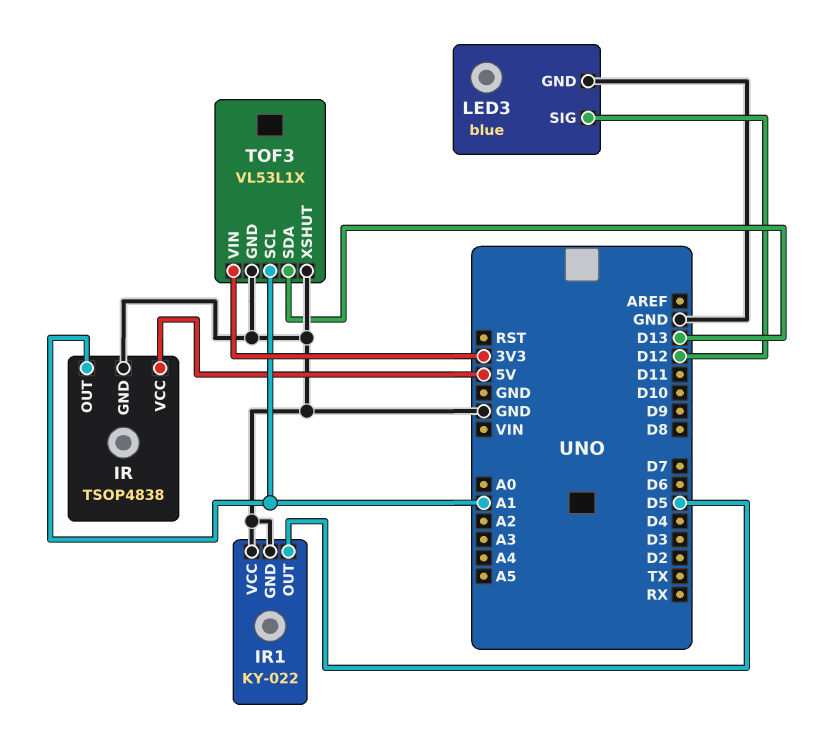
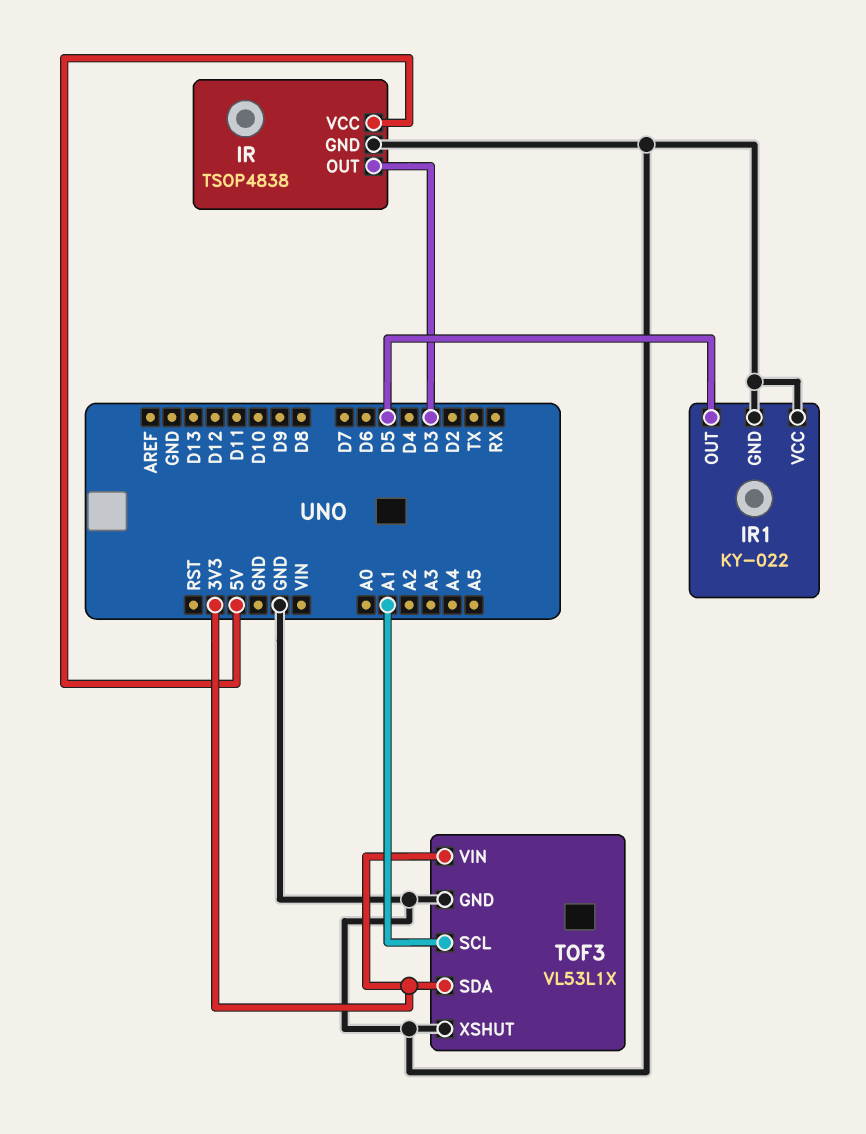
IR pin OUT: A1 -> D3
LED3: blue -> none
LED3 pin GND: GND -> none
LED3 pin SIG: D12 -> none
TOF3 pin SDA: D13 -> 3V3

